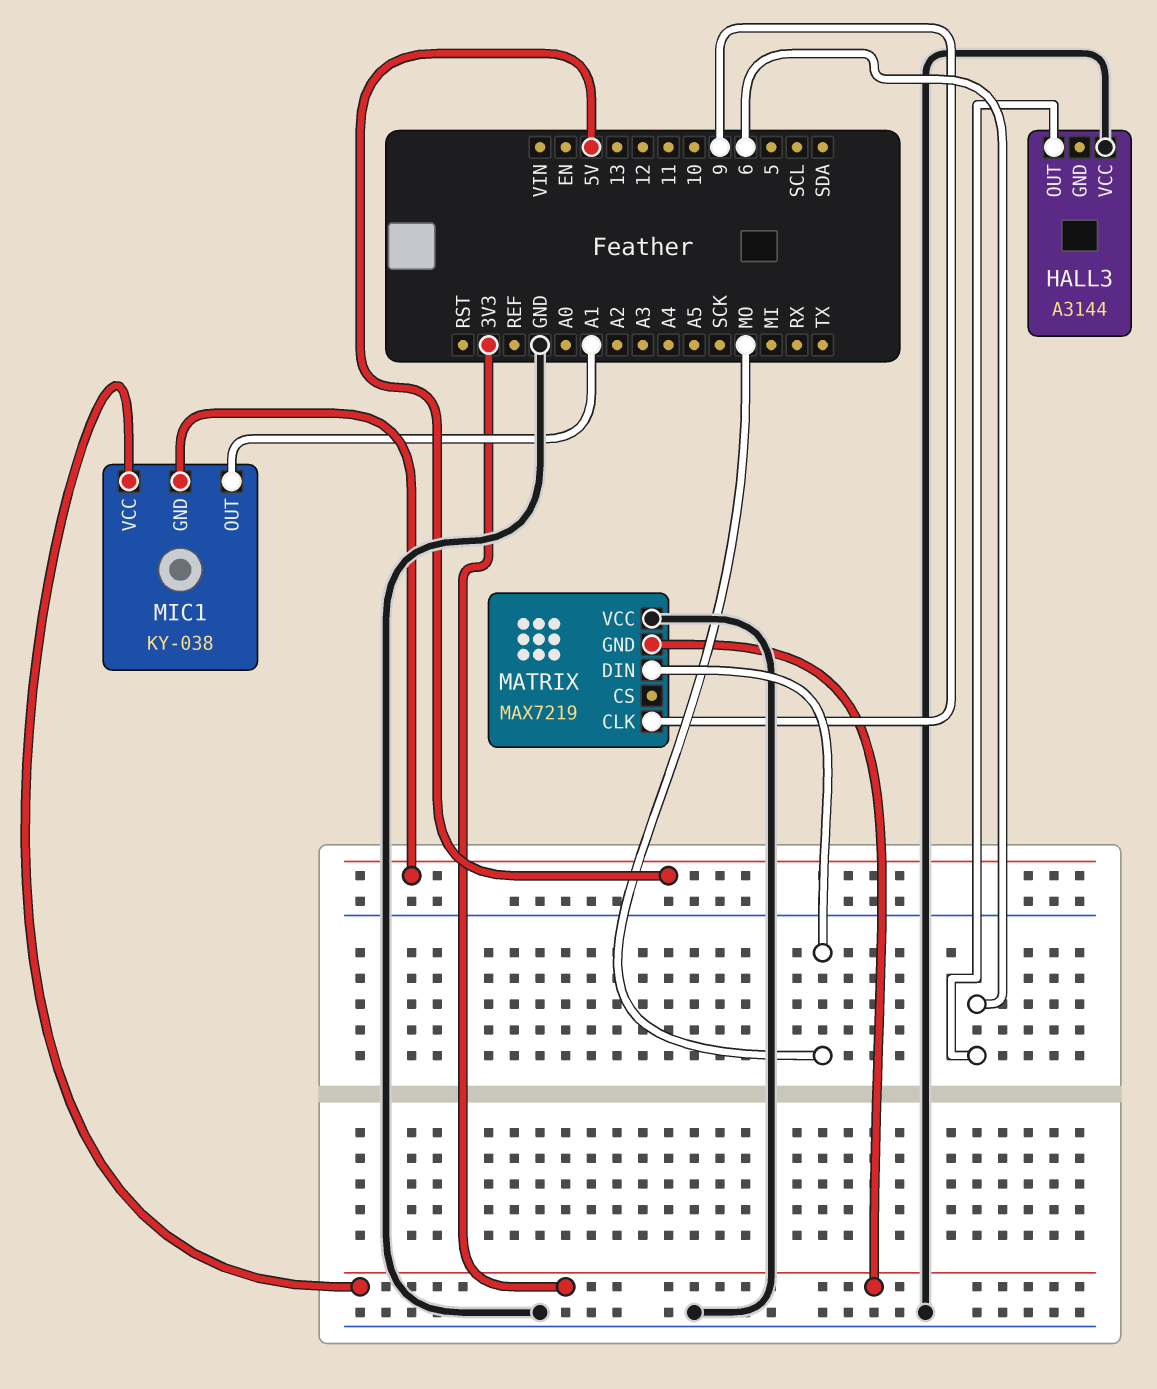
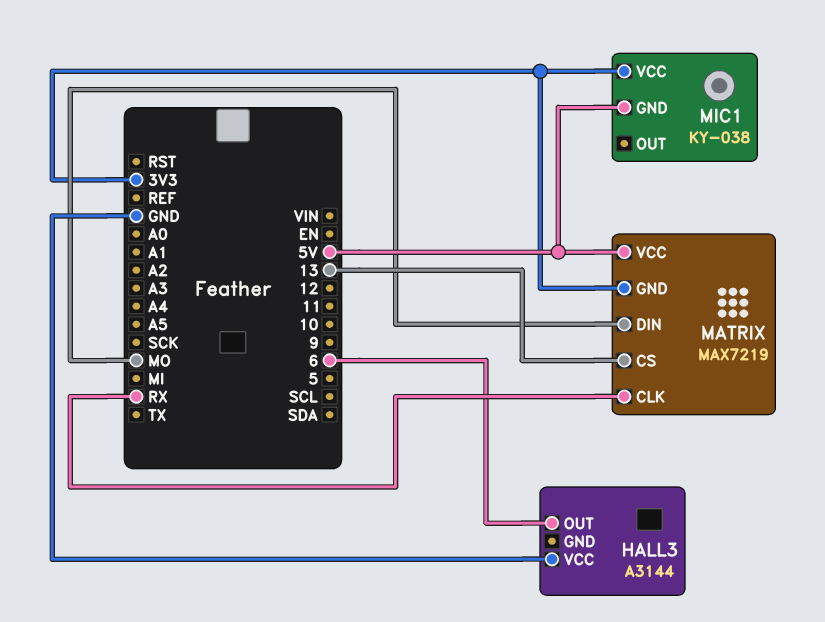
MATRIX pin CLK: 9 -> RX
MATRIX pin CS: none -> 13
MATRIX pin VCC: GND -> 5V
MIC1 pin OUT: A1 -> none

